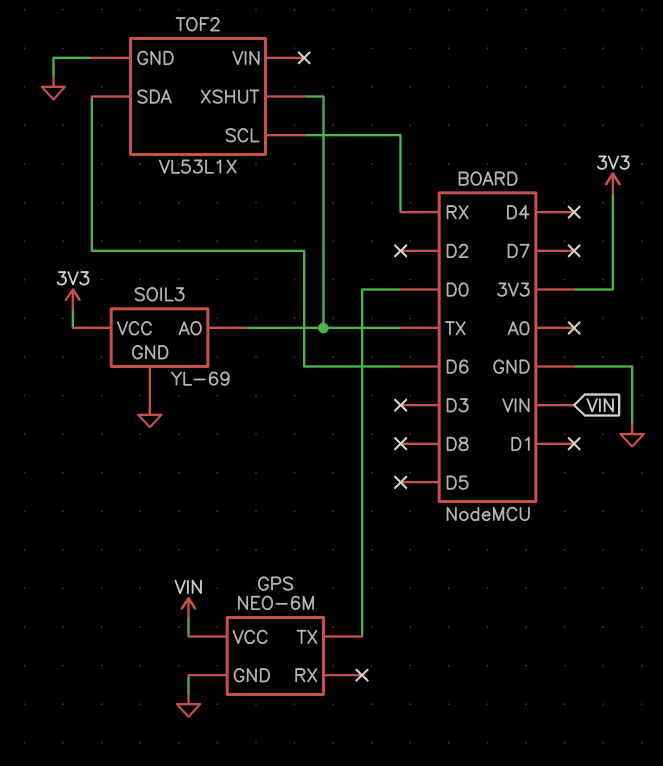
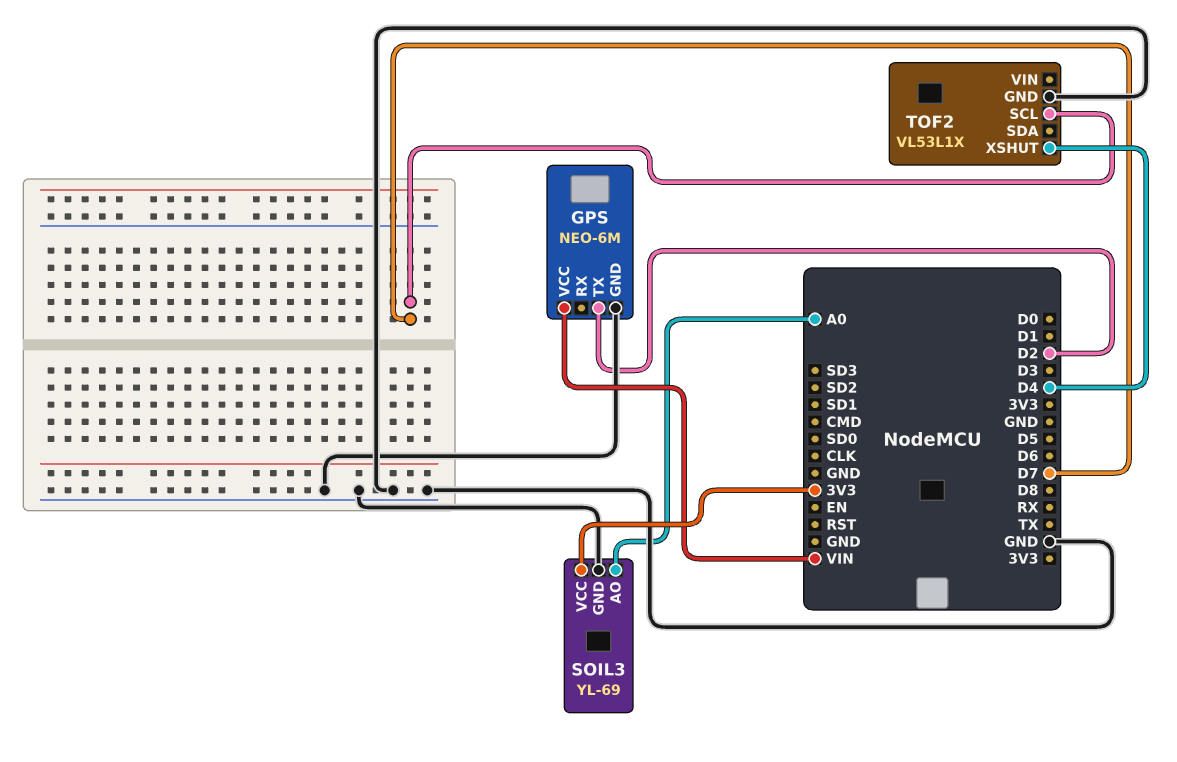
GPS pin TX: D0 -> D2
SOIL3 pin AO: TX -> A0
TOF2 pin SCL: RX -> D7
TOF2 pin SDA: D6 -> none
TOF2 pin XSHUT: TX -> D4

